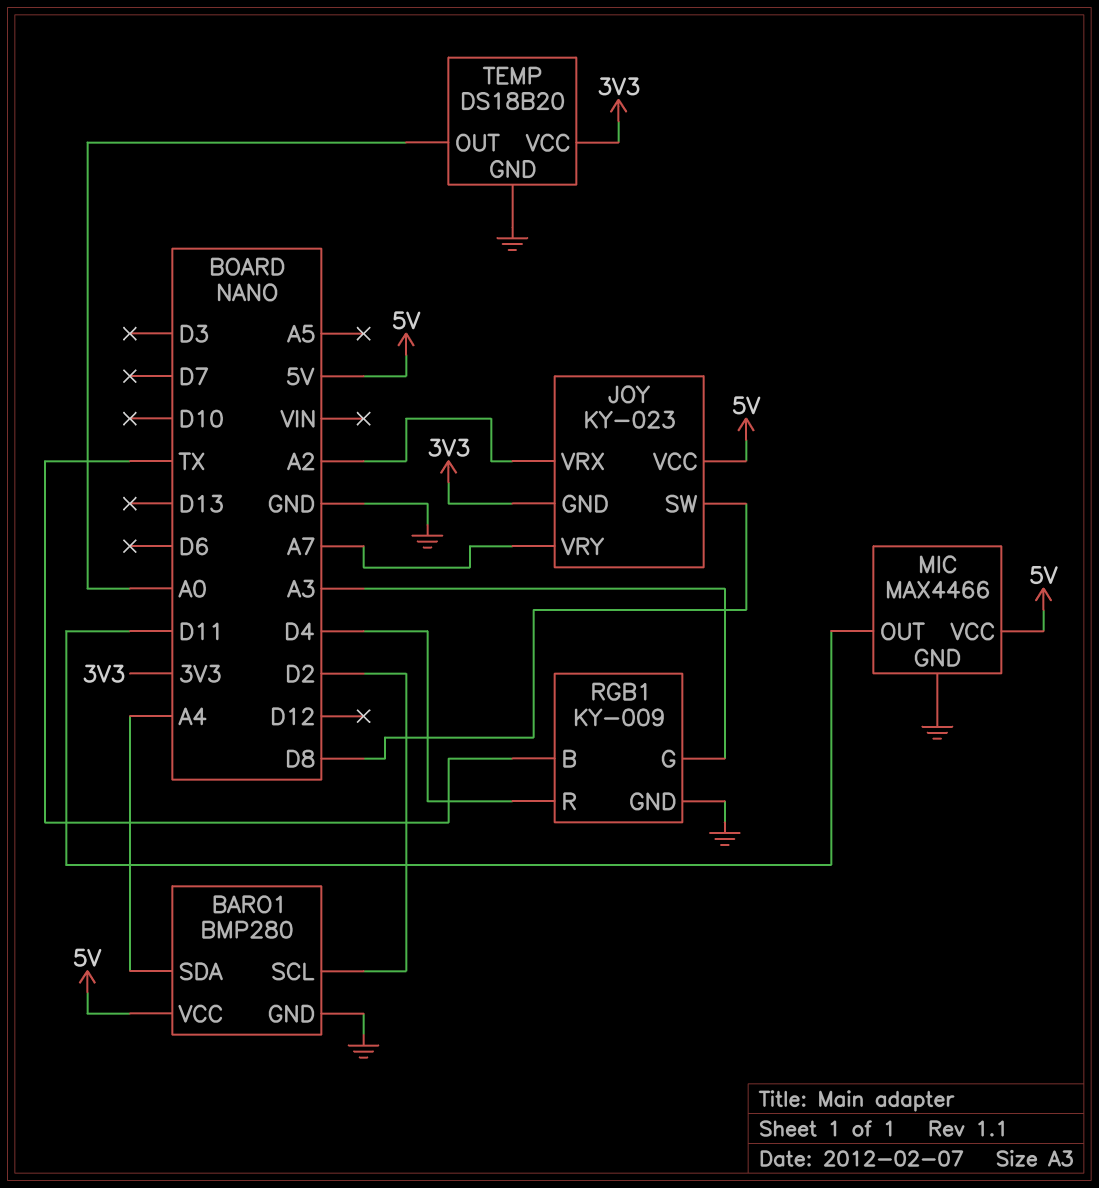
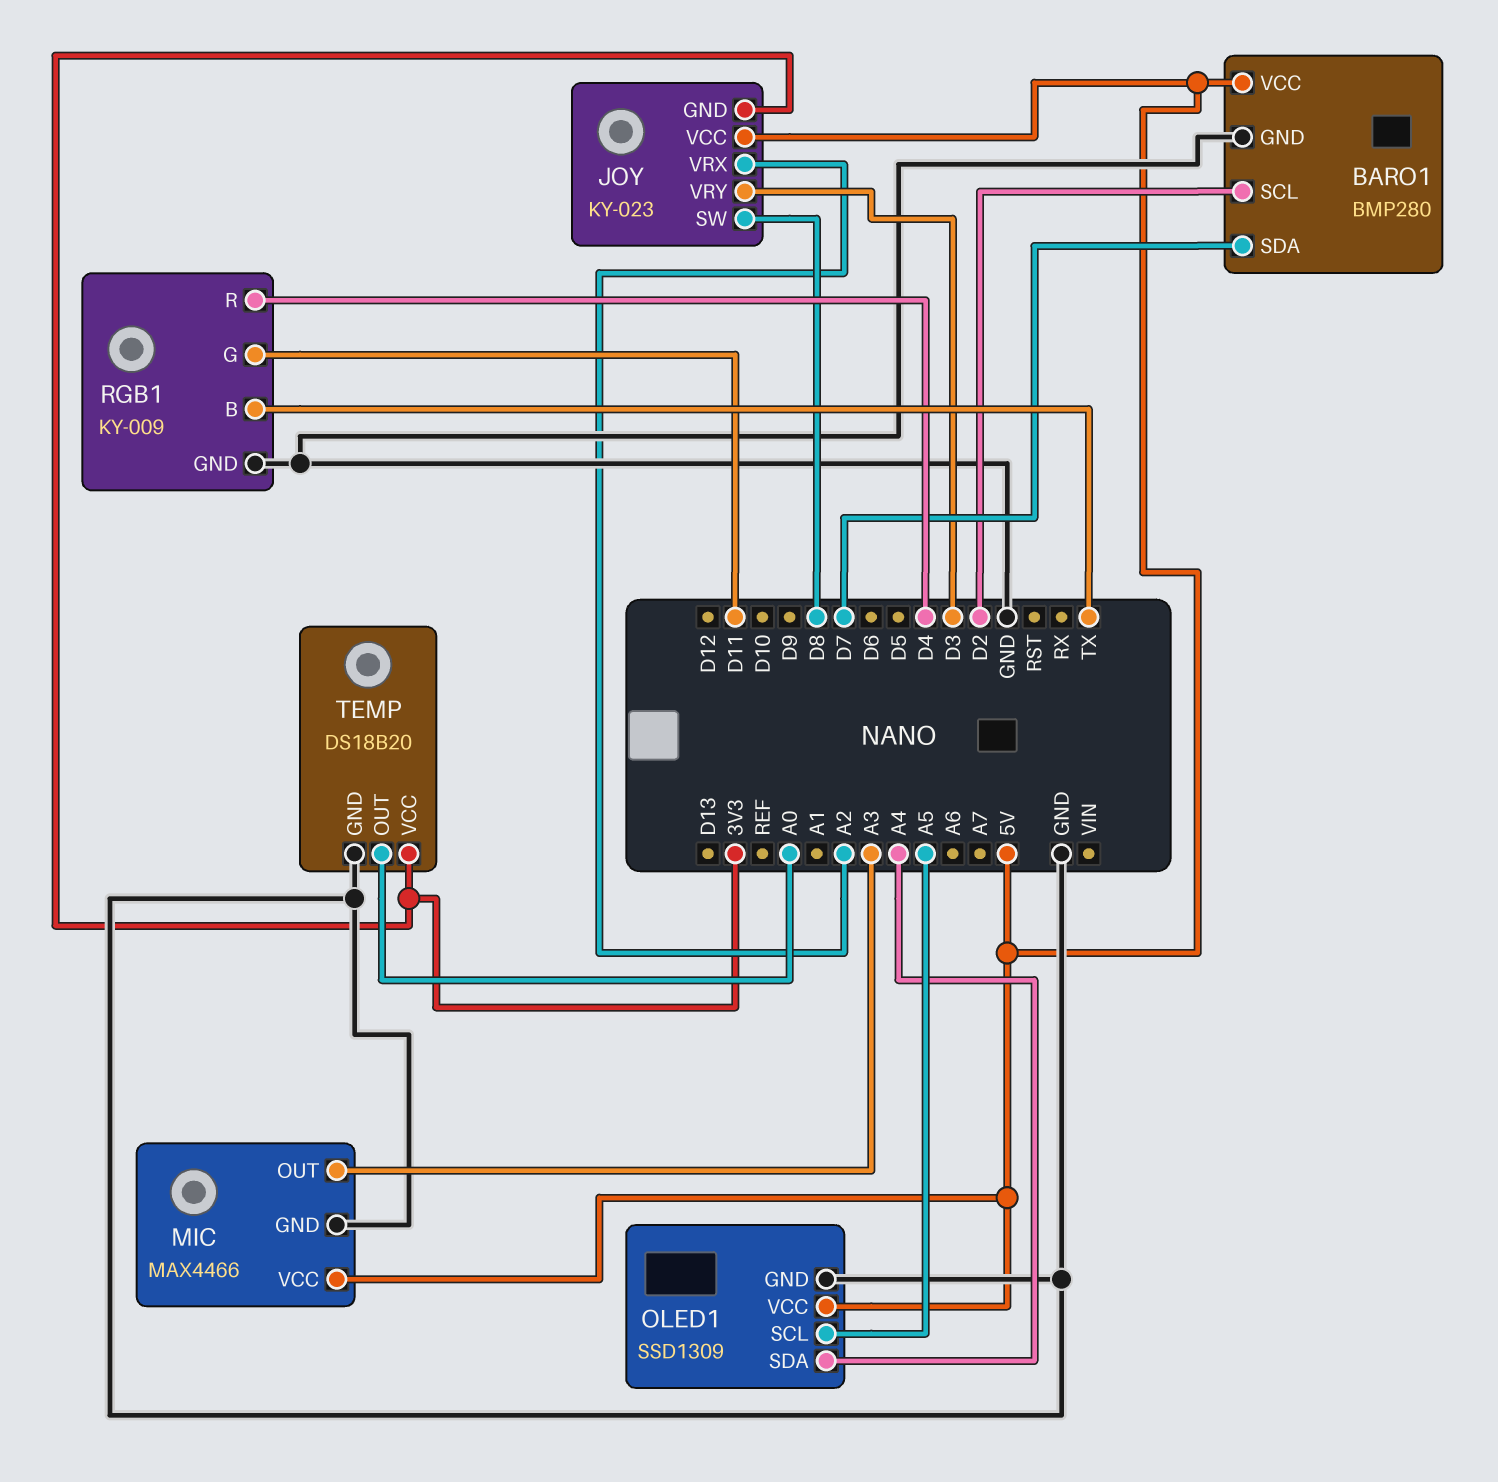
BARO1 pin SDA: A4 -> D7
JOY pin VRY: A7 -> D3
MIC pin OUT: D11 -> A3
OLED1: none -> SSD1309
OLED1 pin GND: none -> GND
OLED1 pin SCL: none -> A5
OLED1 pin SDA: none -> A4
OLED1 pin VCC: none -> 5V
RGB1 pin G: A3 -> D11

